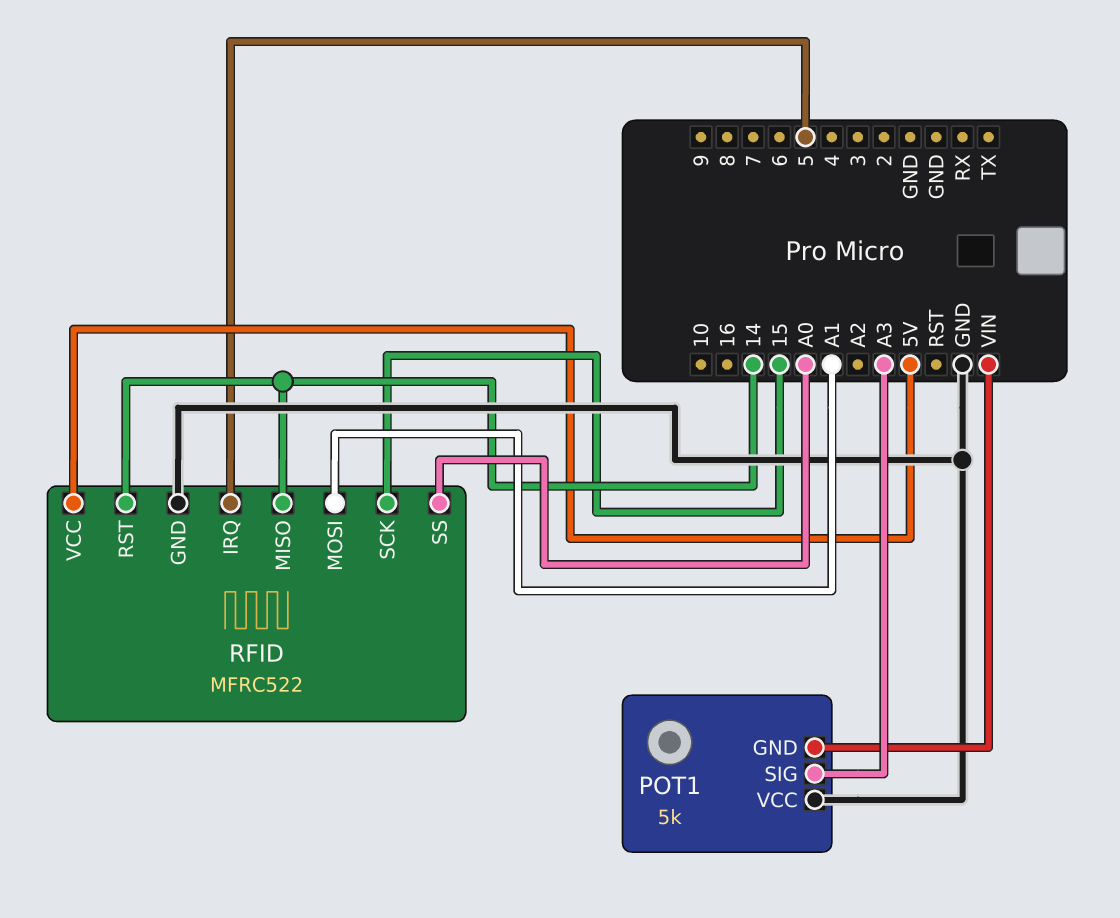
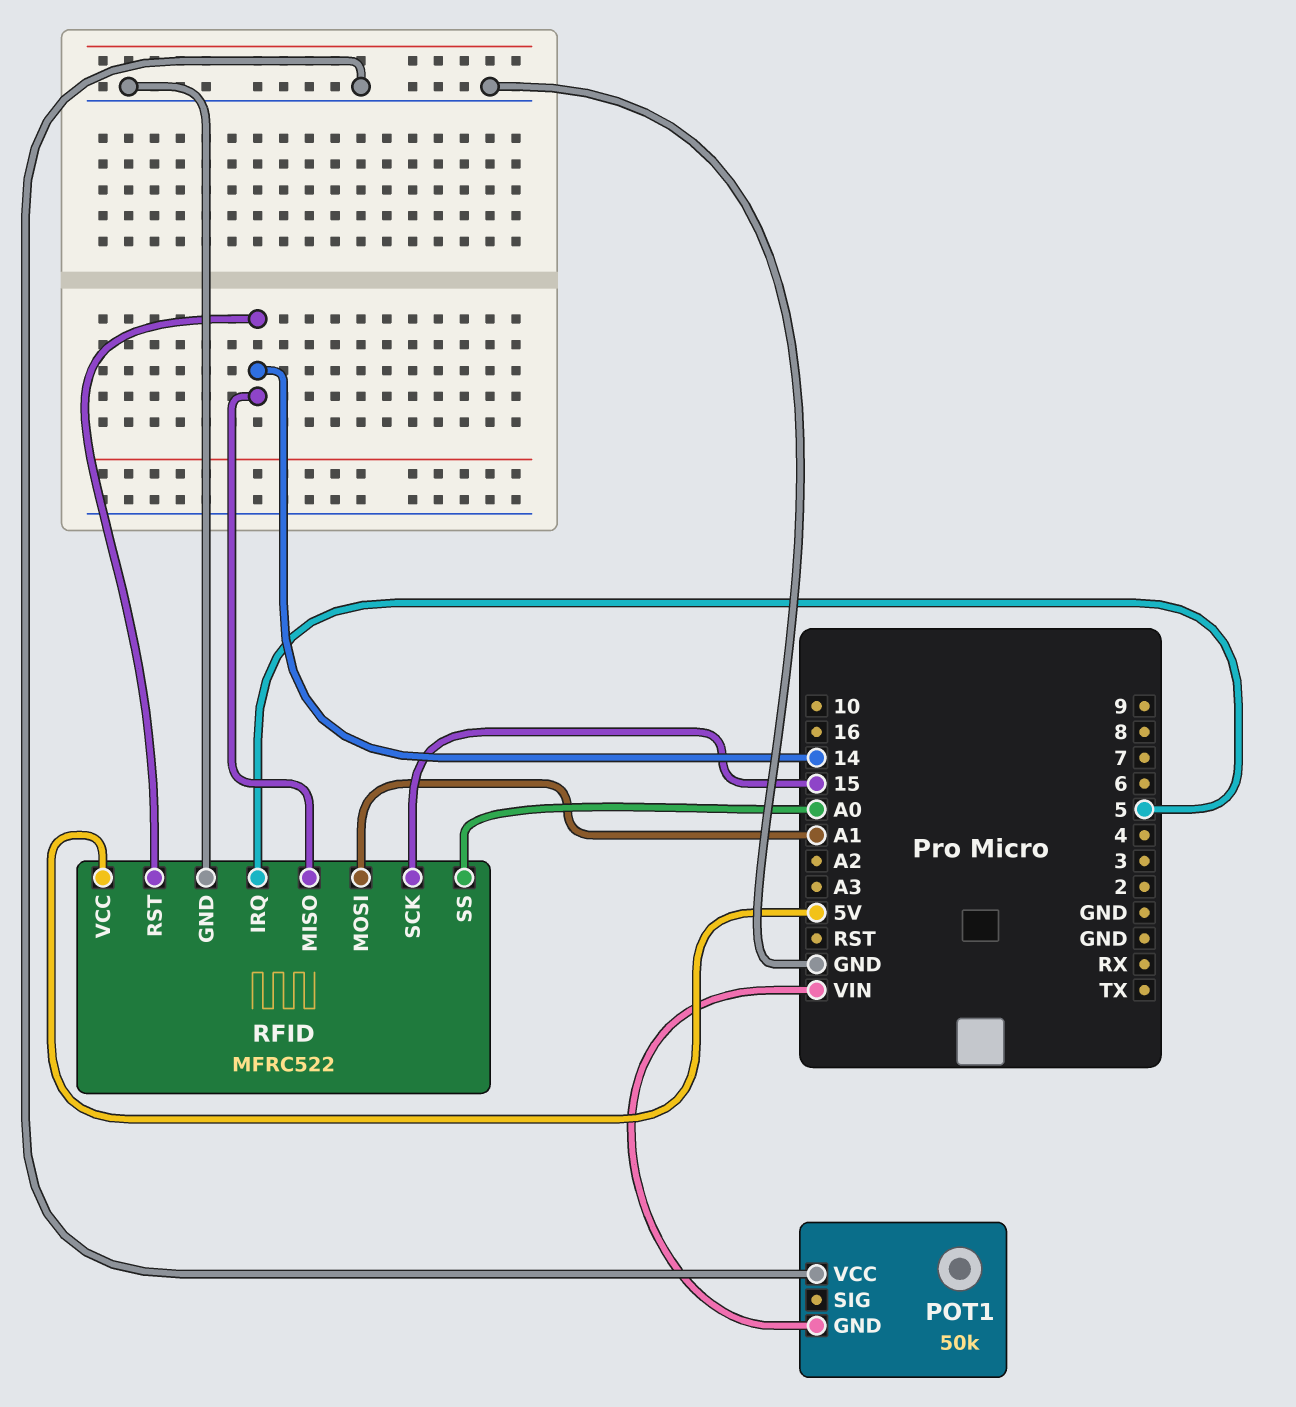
POT1: 5k -> 50k
POT1 pin SIG: A3 -> none

